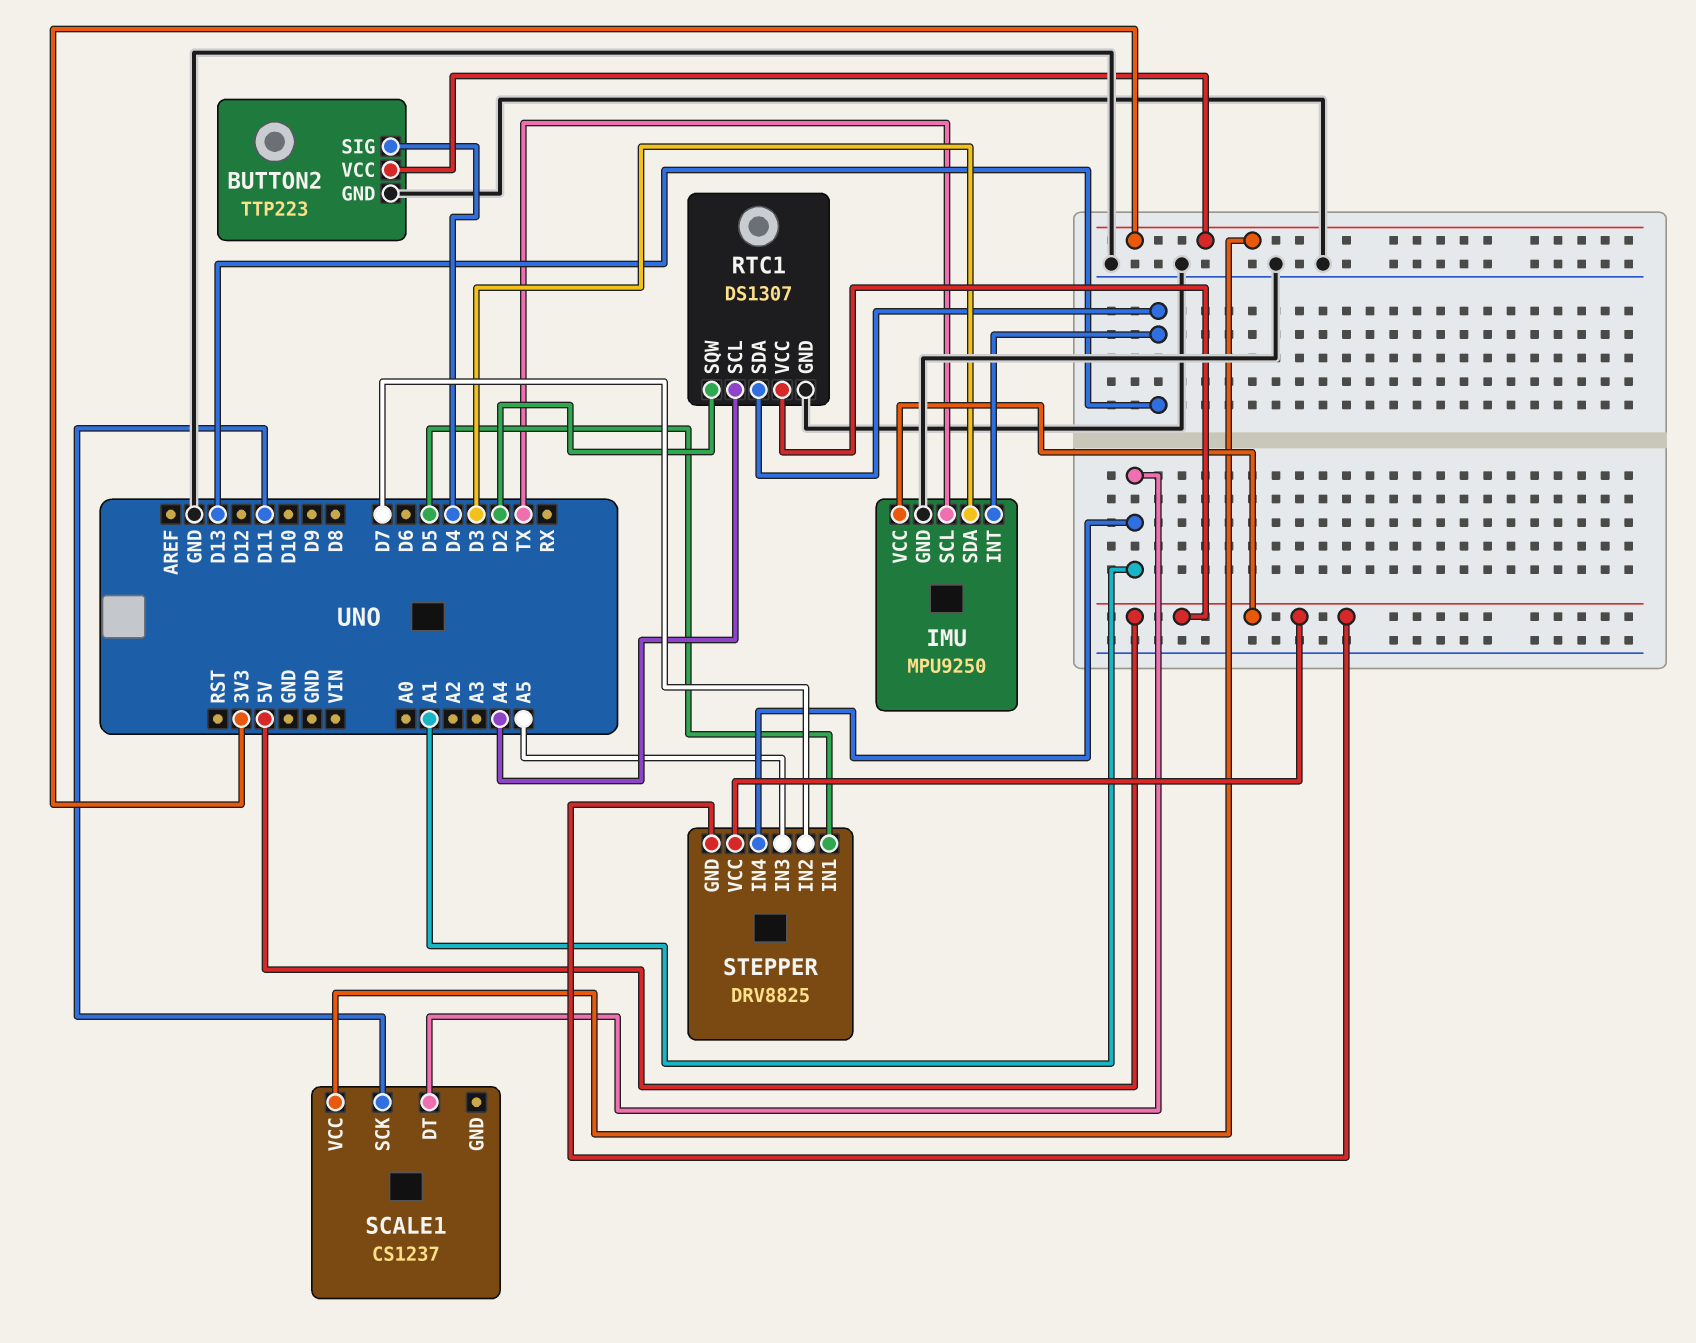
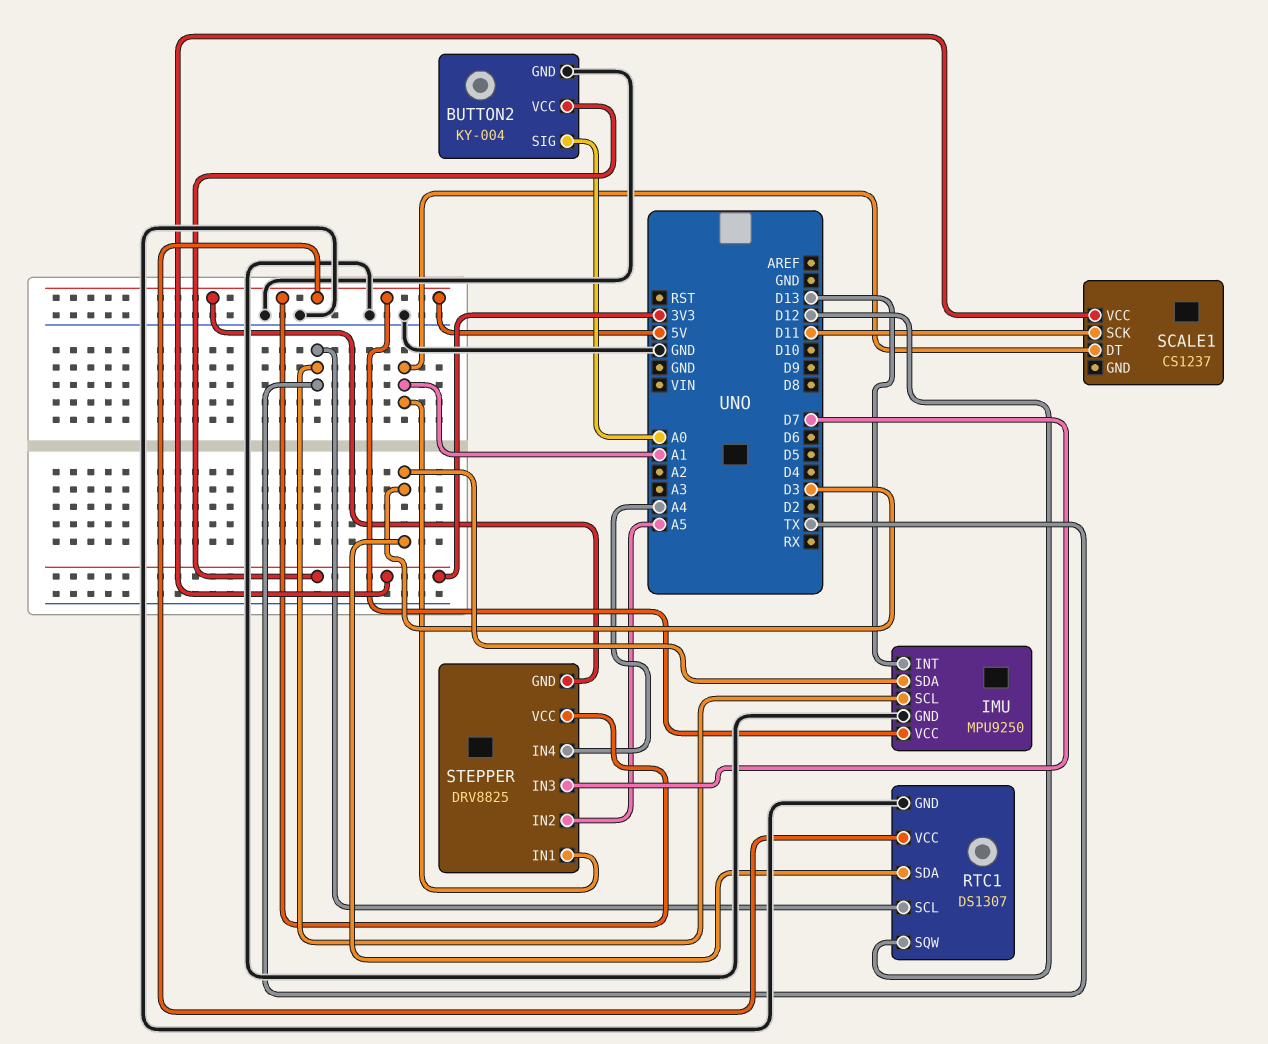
BUTTON2: TTP223 -> KY-004
BUTTON2 pin SIG: D4 -> A0
RTC1 pin SCL: A4 -> TX
RTC1 pin SDA: D13 -> D3
RTC1 pin SQW: D2 -> D12
STEPPER pin IN1: D5 -> A1
STEPPER pin IN2: D7 -> A5
STEPPER pin IN3: A5 -> D7
STEPPER pin IN4: A1 -> A4

